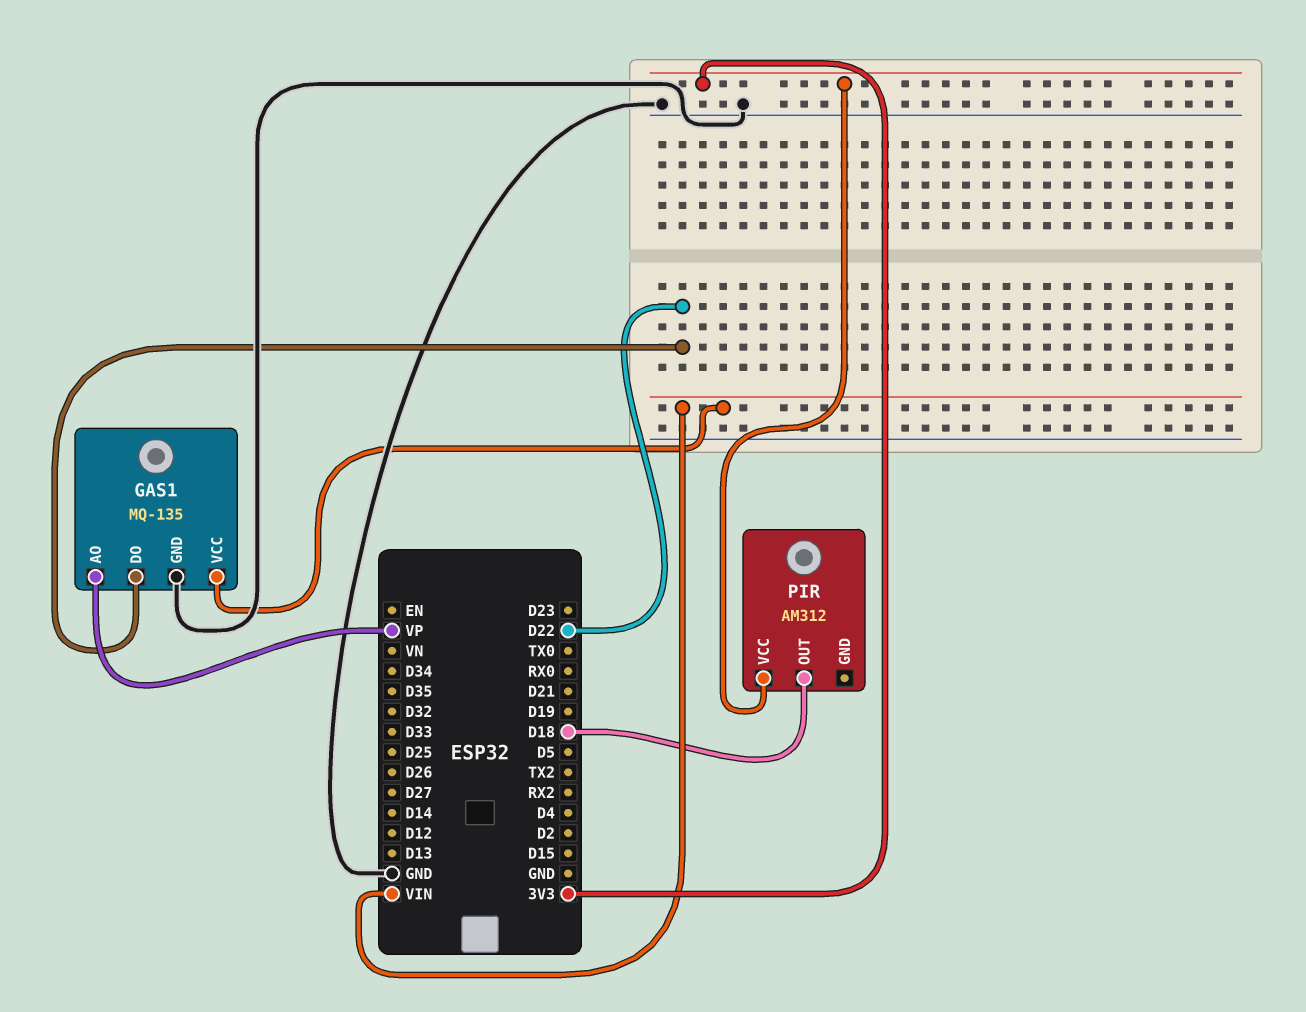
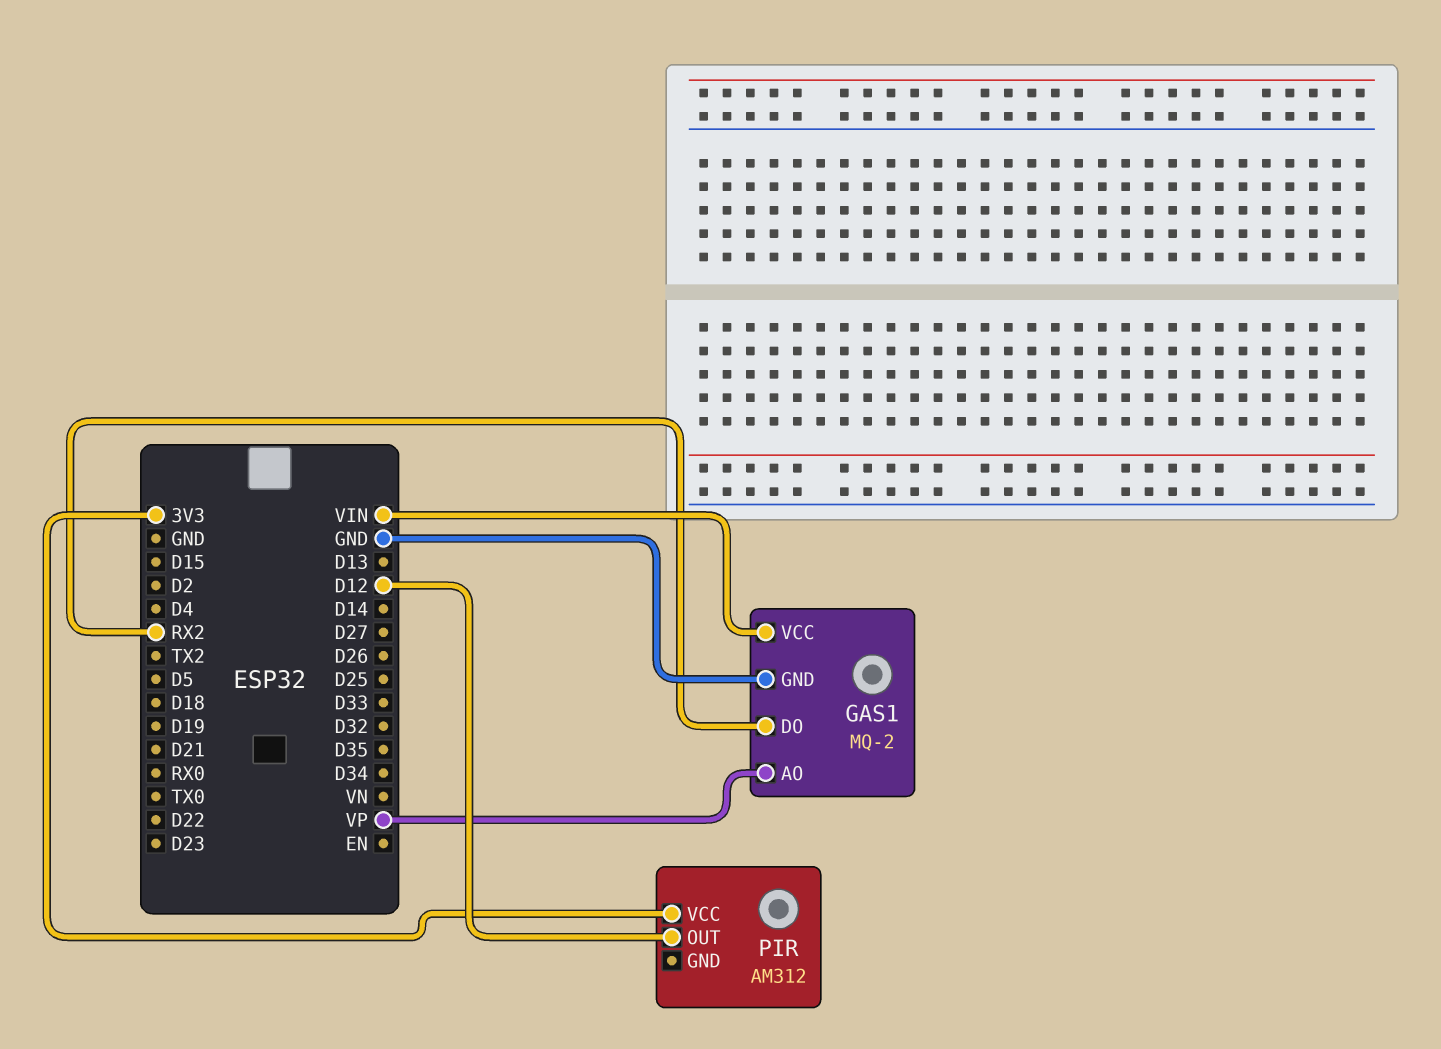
GAS1: MQ-135 -> MQ-2
GAS1 pin DO: D22 -> RX2
PIR pin OUT: D18 -> D12

